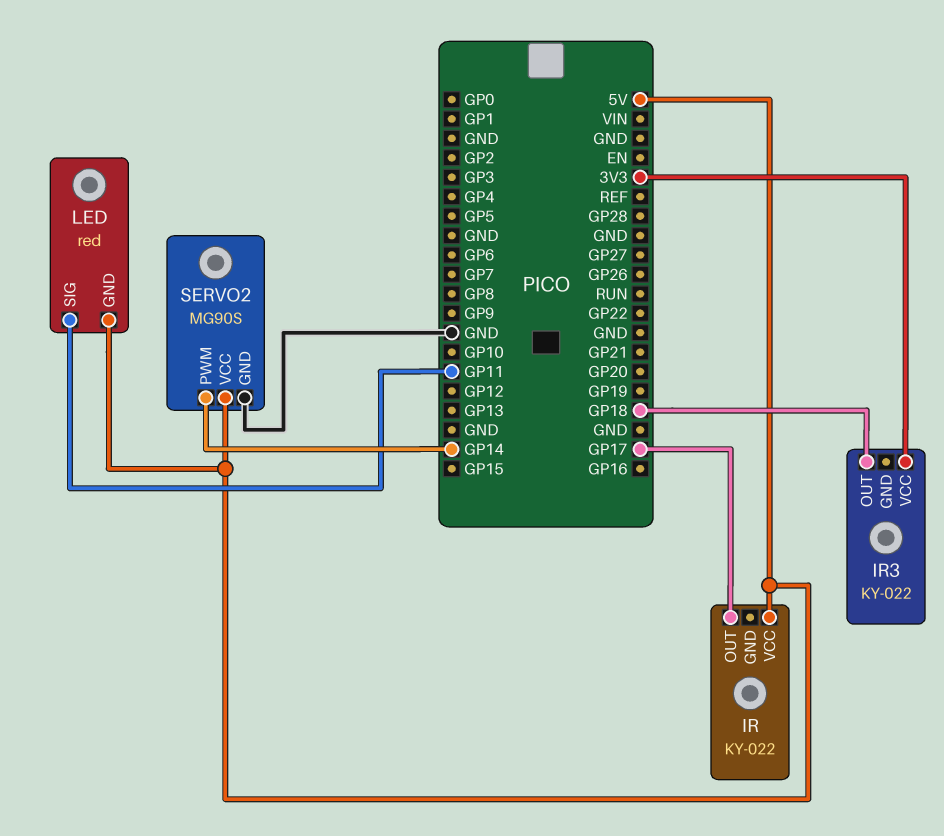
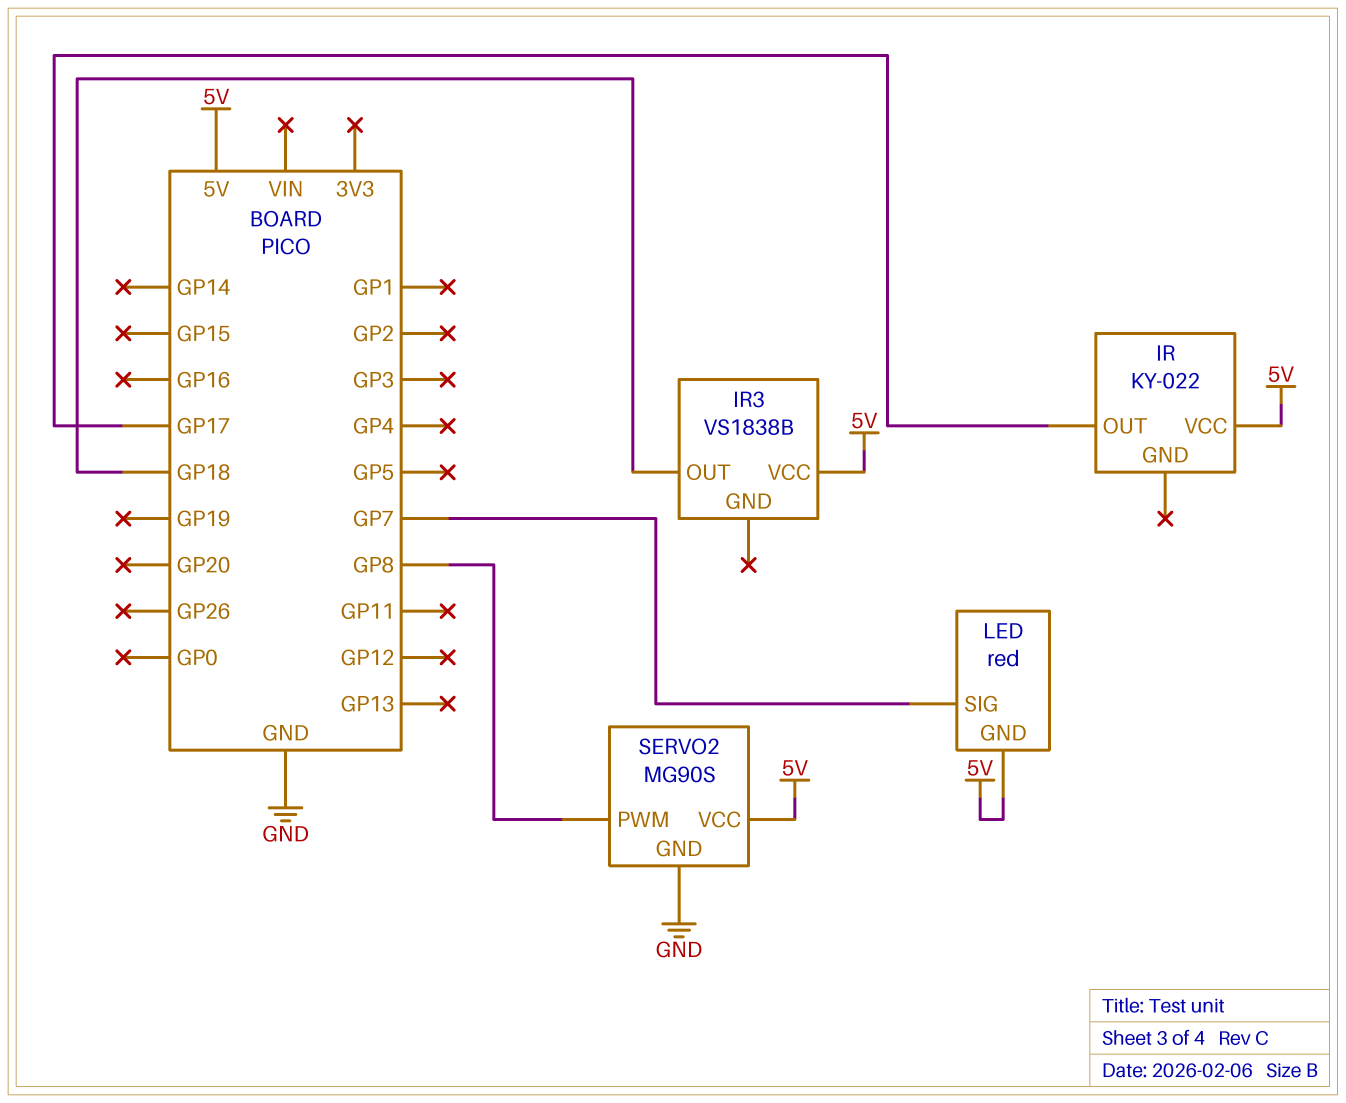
IR3: KY-022 -> VS1838B
IR3 pin VCC: 3V3 -> 5V
LED pin SIG: GP11 -> GP7
SERVO2 pin PWM: GP14 -> GP8

